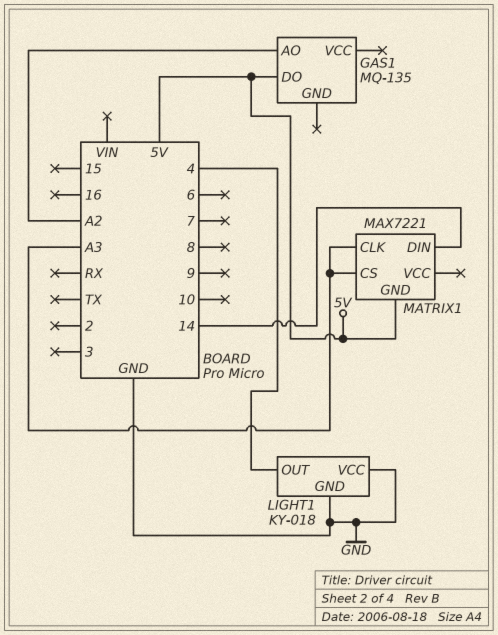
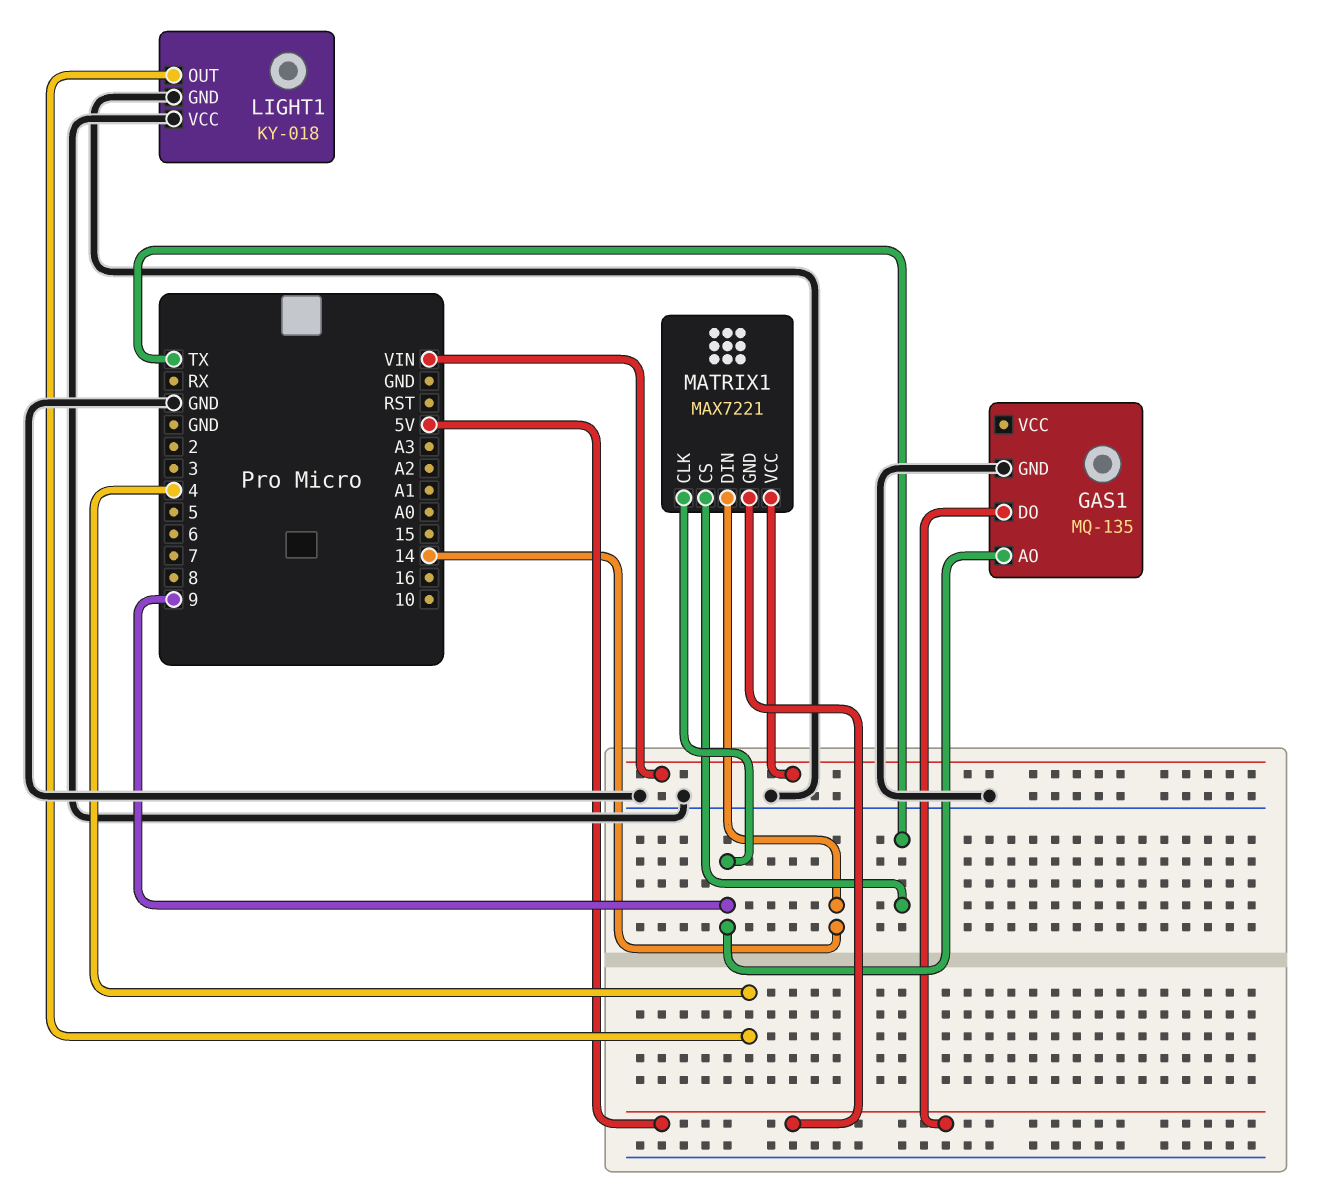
GAS1 pin AO: A2 -> 9
GAS1 pin GND: none -> GND
MATRIX1 pin CLK: A3 -> 9
MATRIX1 pin CS: A3 -> TX
MATRIX1 pin VCC: none -> VIN

